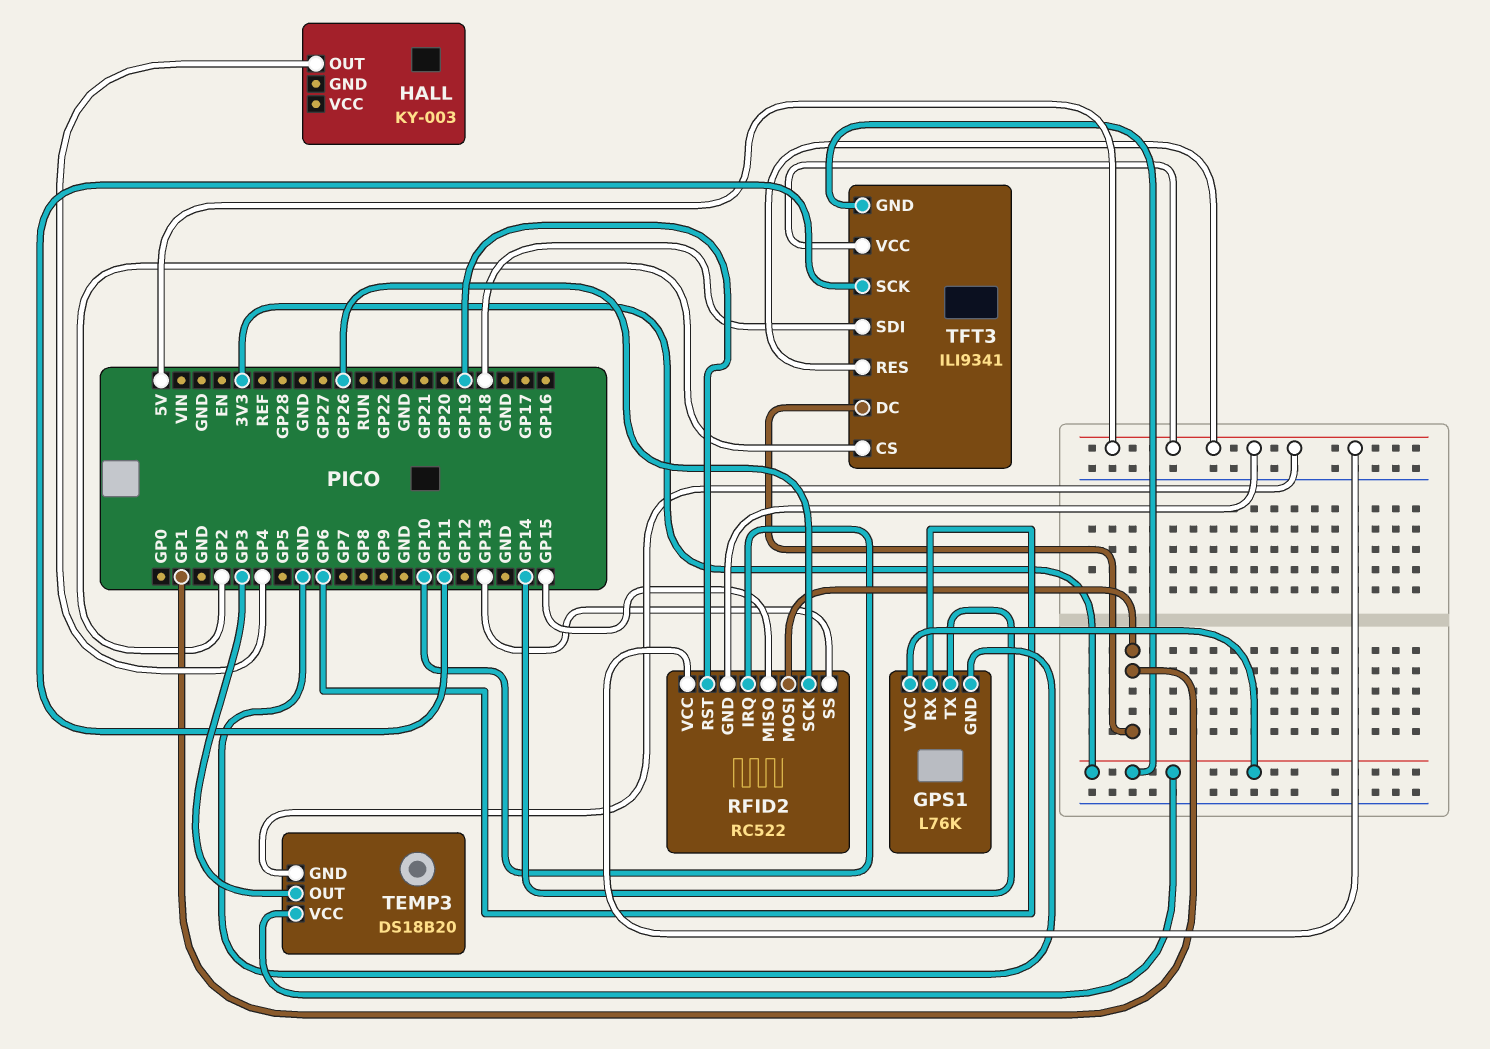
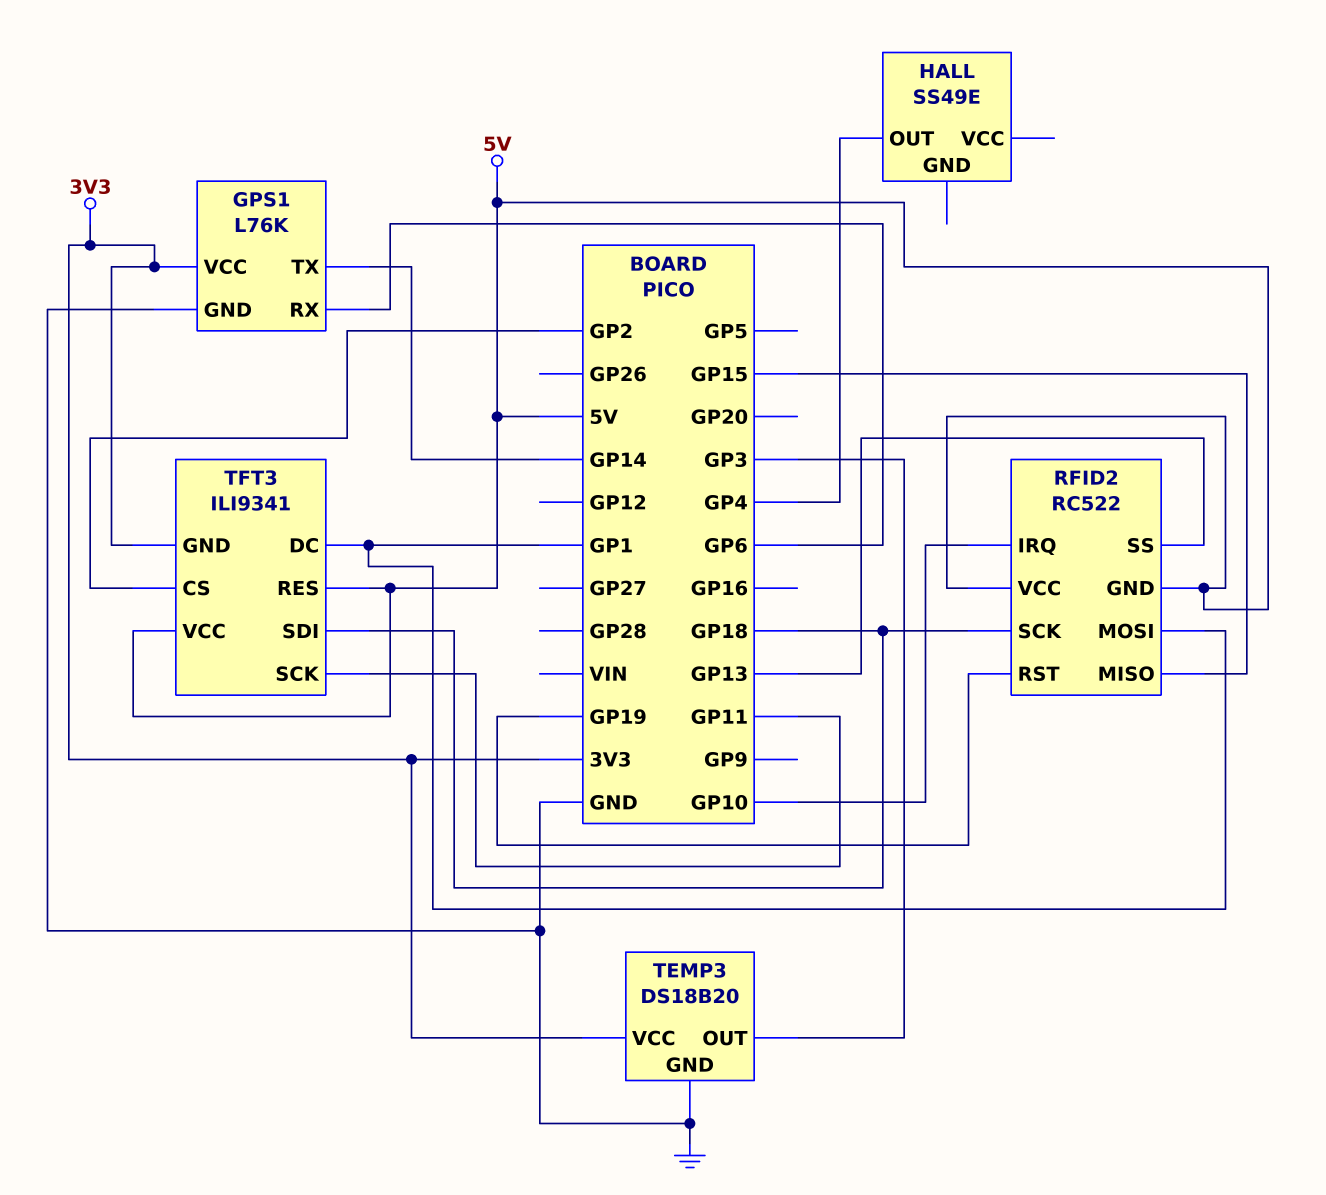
HALL: KY-003 -> SS49E
RFID2 pin SCK: GP26 -> GP18
TEMP3 pin GND: 5V -> GND

